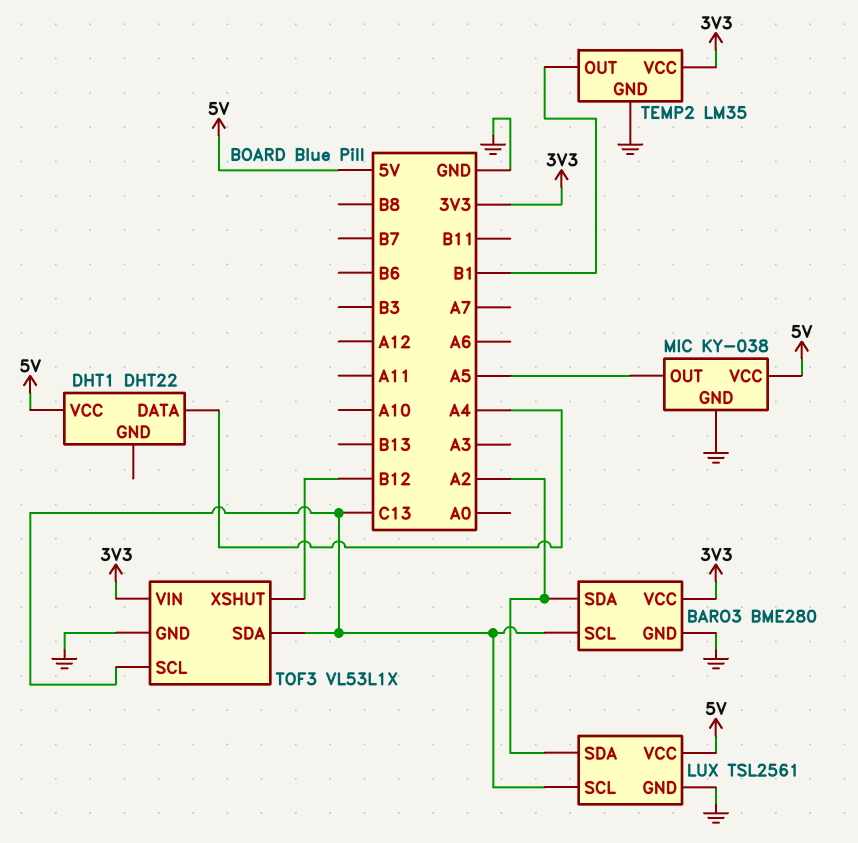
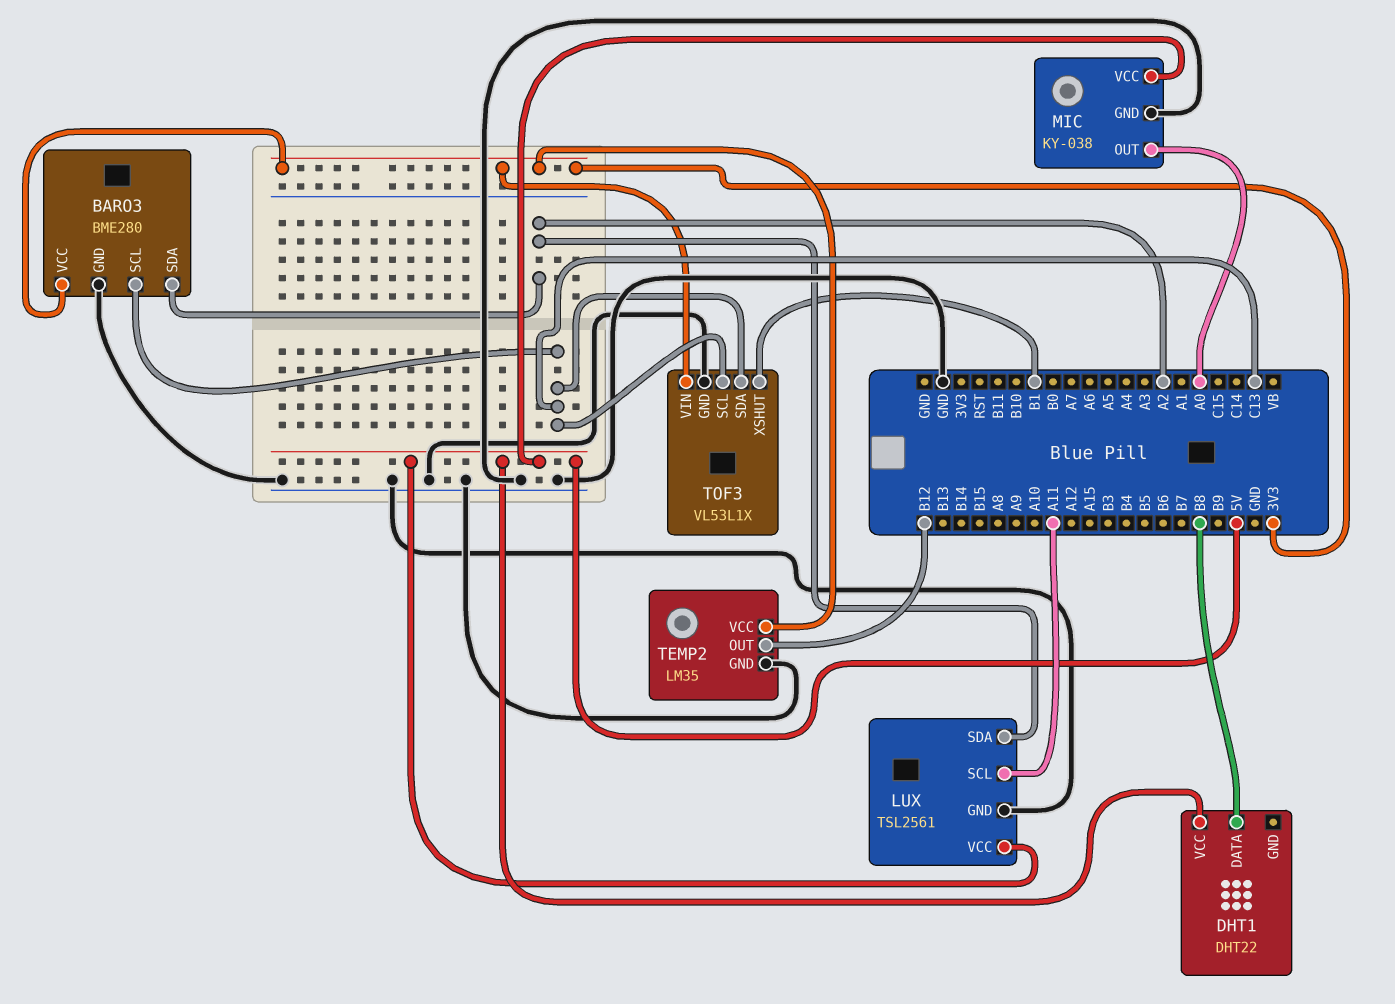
DHT1 pin DATA: A4 -> B8
LUX pin SCL: C13 -> A11
MIC pin OUT: A5 -> A0
TEMP2 pin OUT: B1 -> B12
TOF3 pin XSHUT: B12 -> B1

